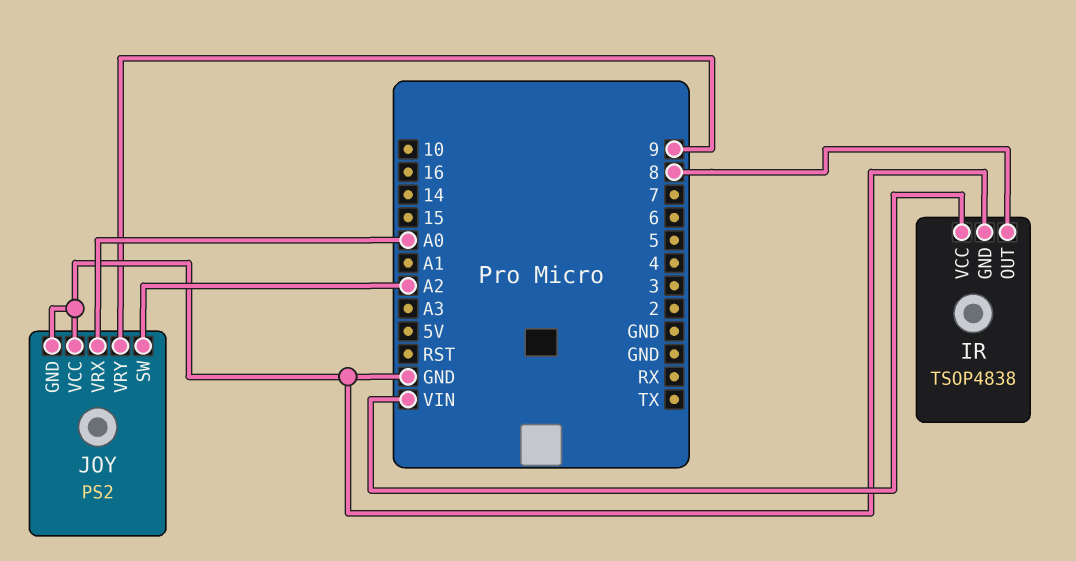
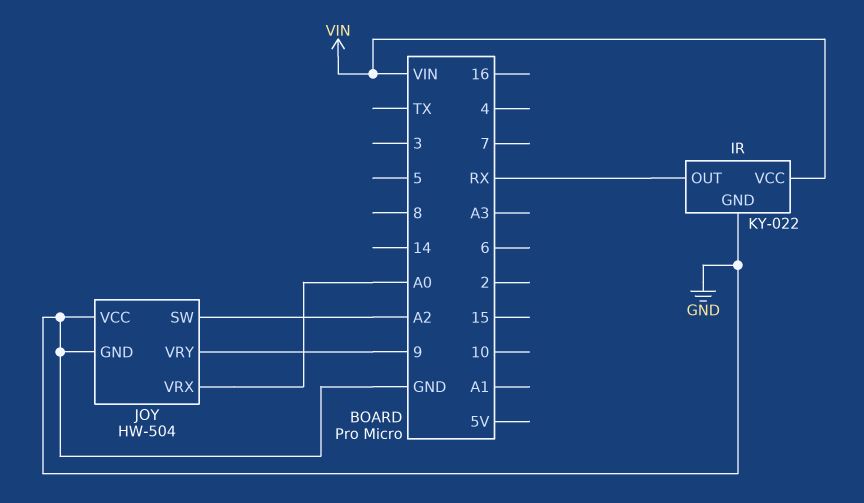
IR: TSOP4838 -> KY-022
IR pin OUT: 8 -> RX
JOY: PS2 -> HW-504

